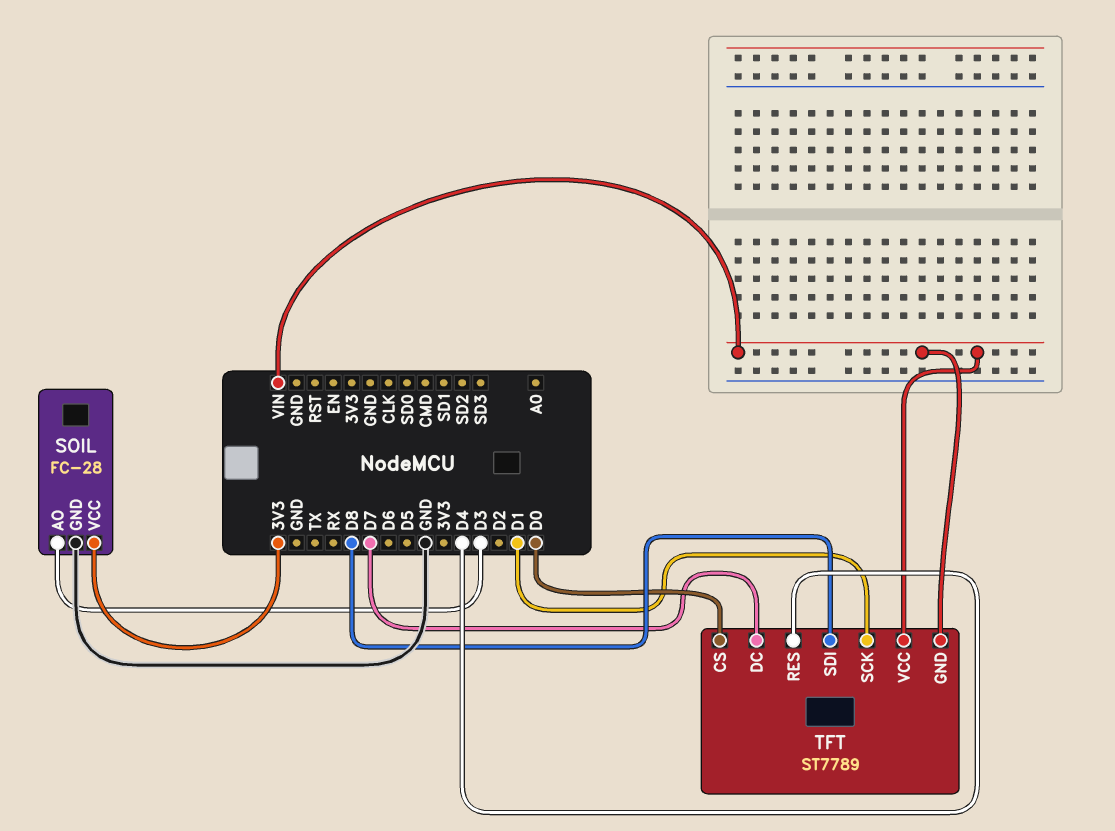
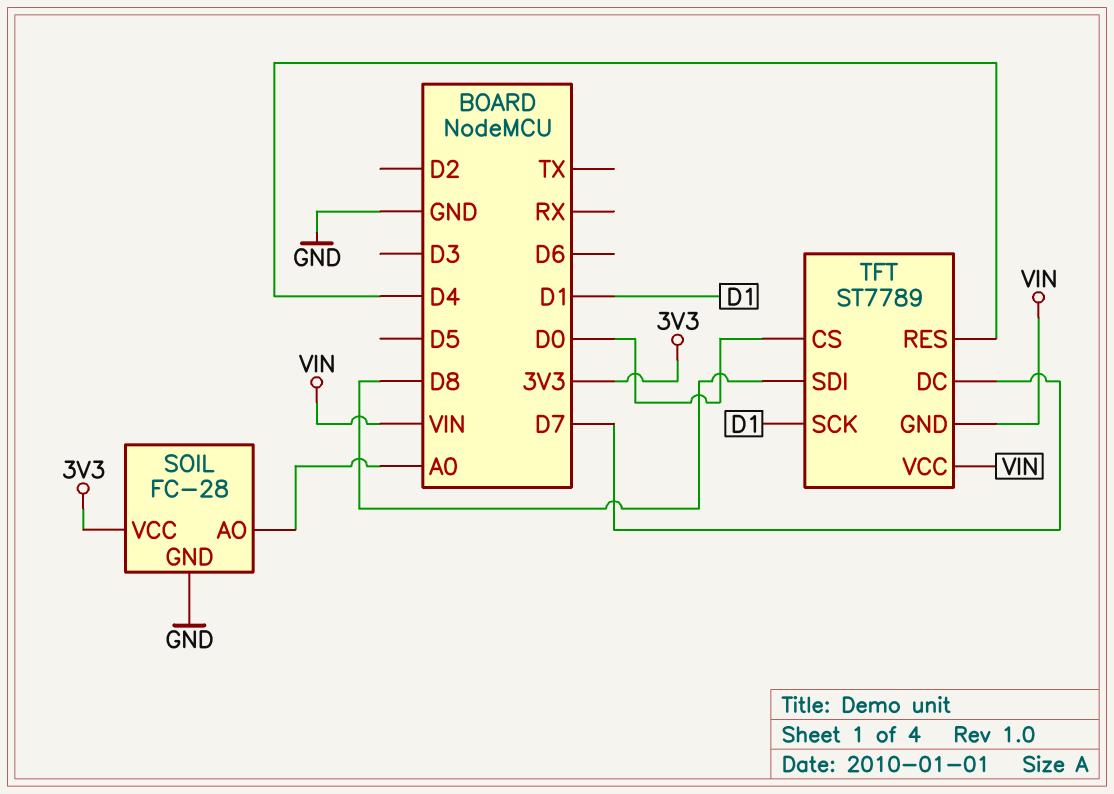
SOIL pin AO: D3 -> A0

